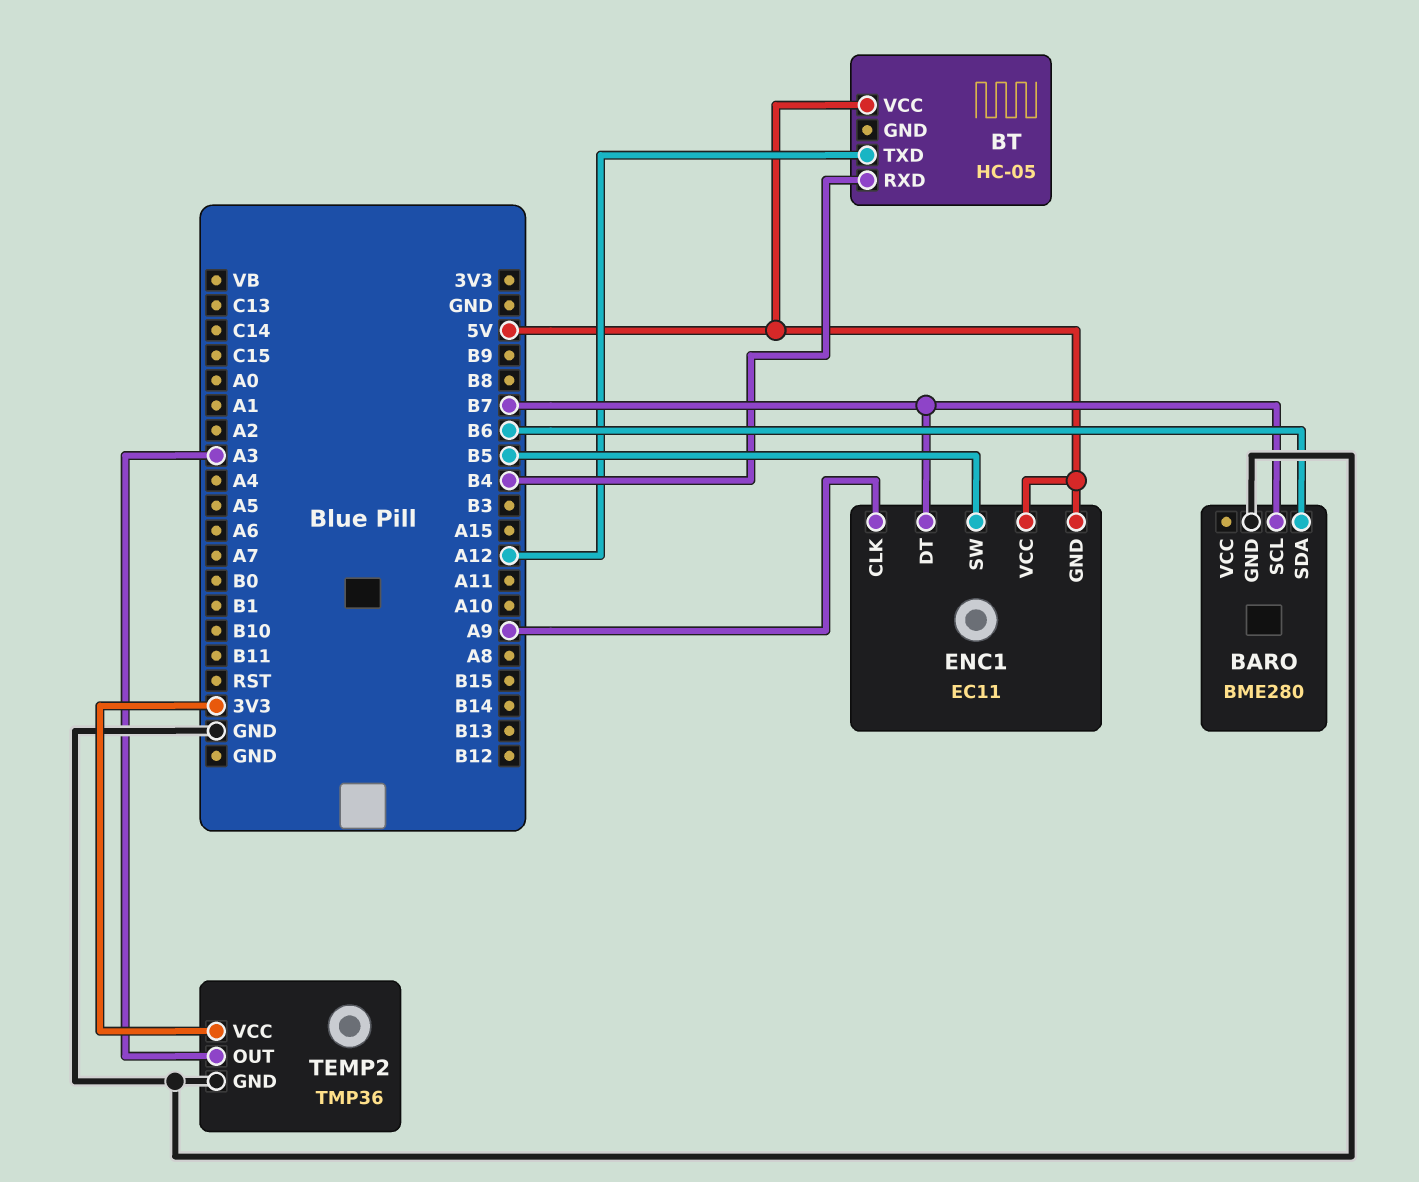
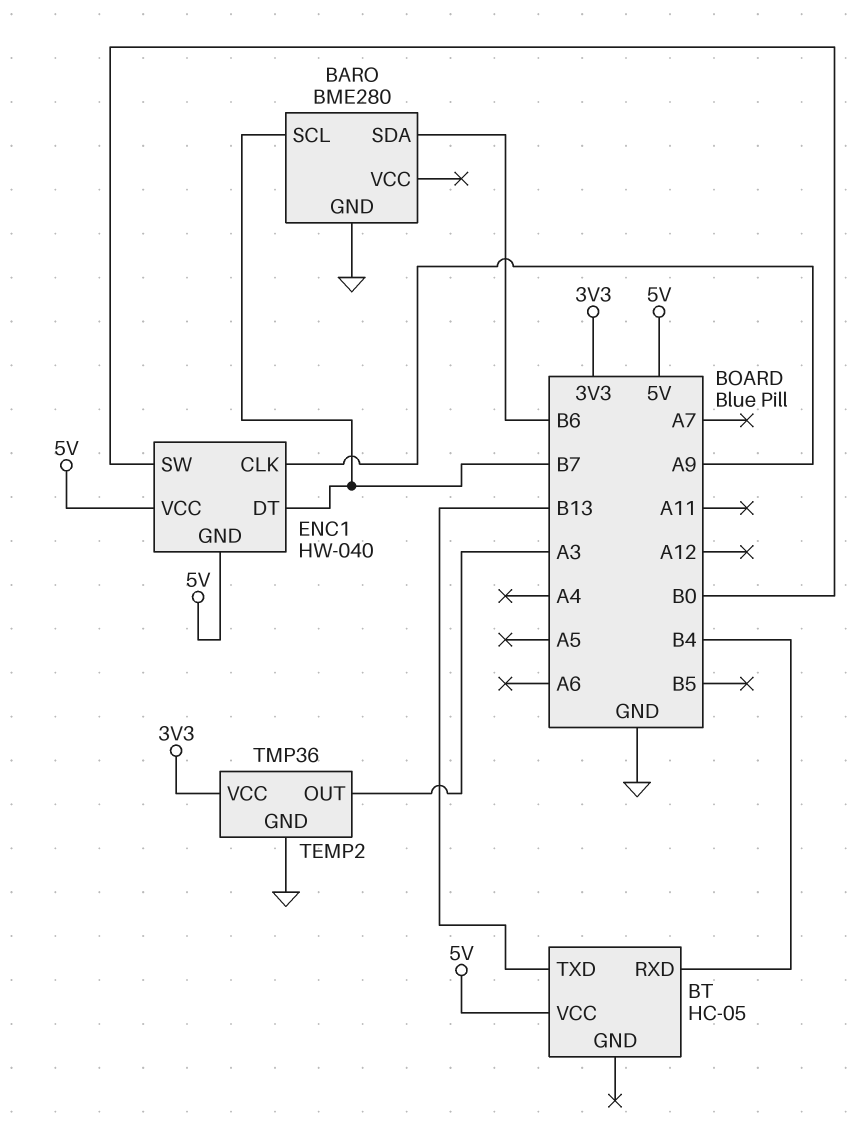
BT pin TXD: A12 -> B13
ENC1: EC11 -> HW-040
ENC1 pin SW: B5 -> B0

